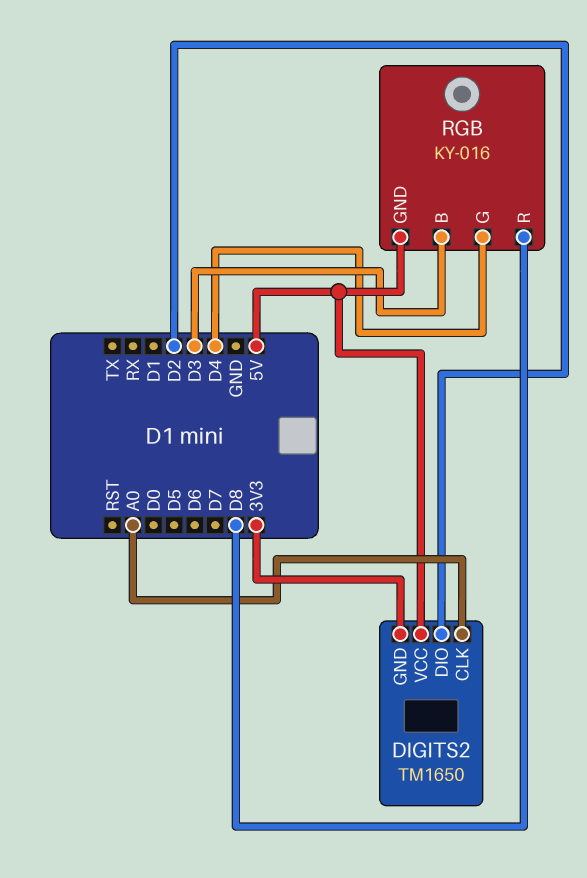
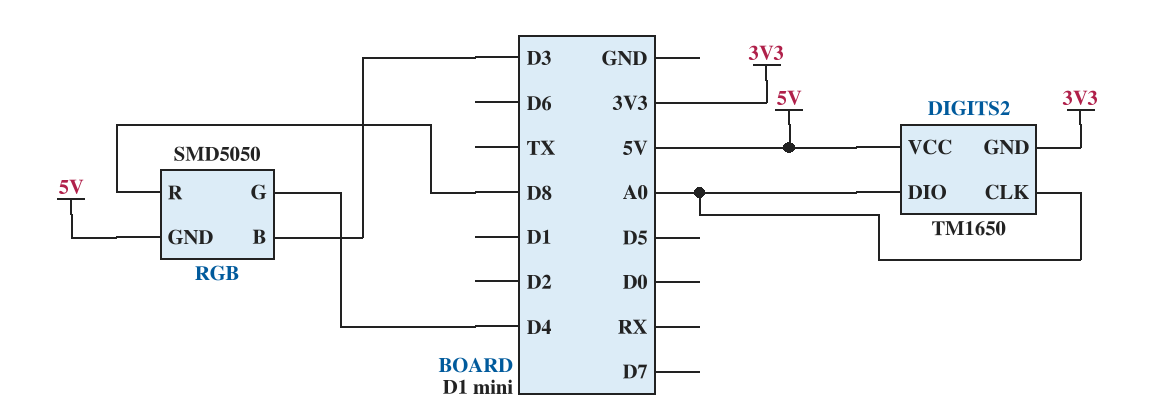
DIGITS2 pin DIO: D2 -> A0
RGB: KY-016 -> SMD5050

